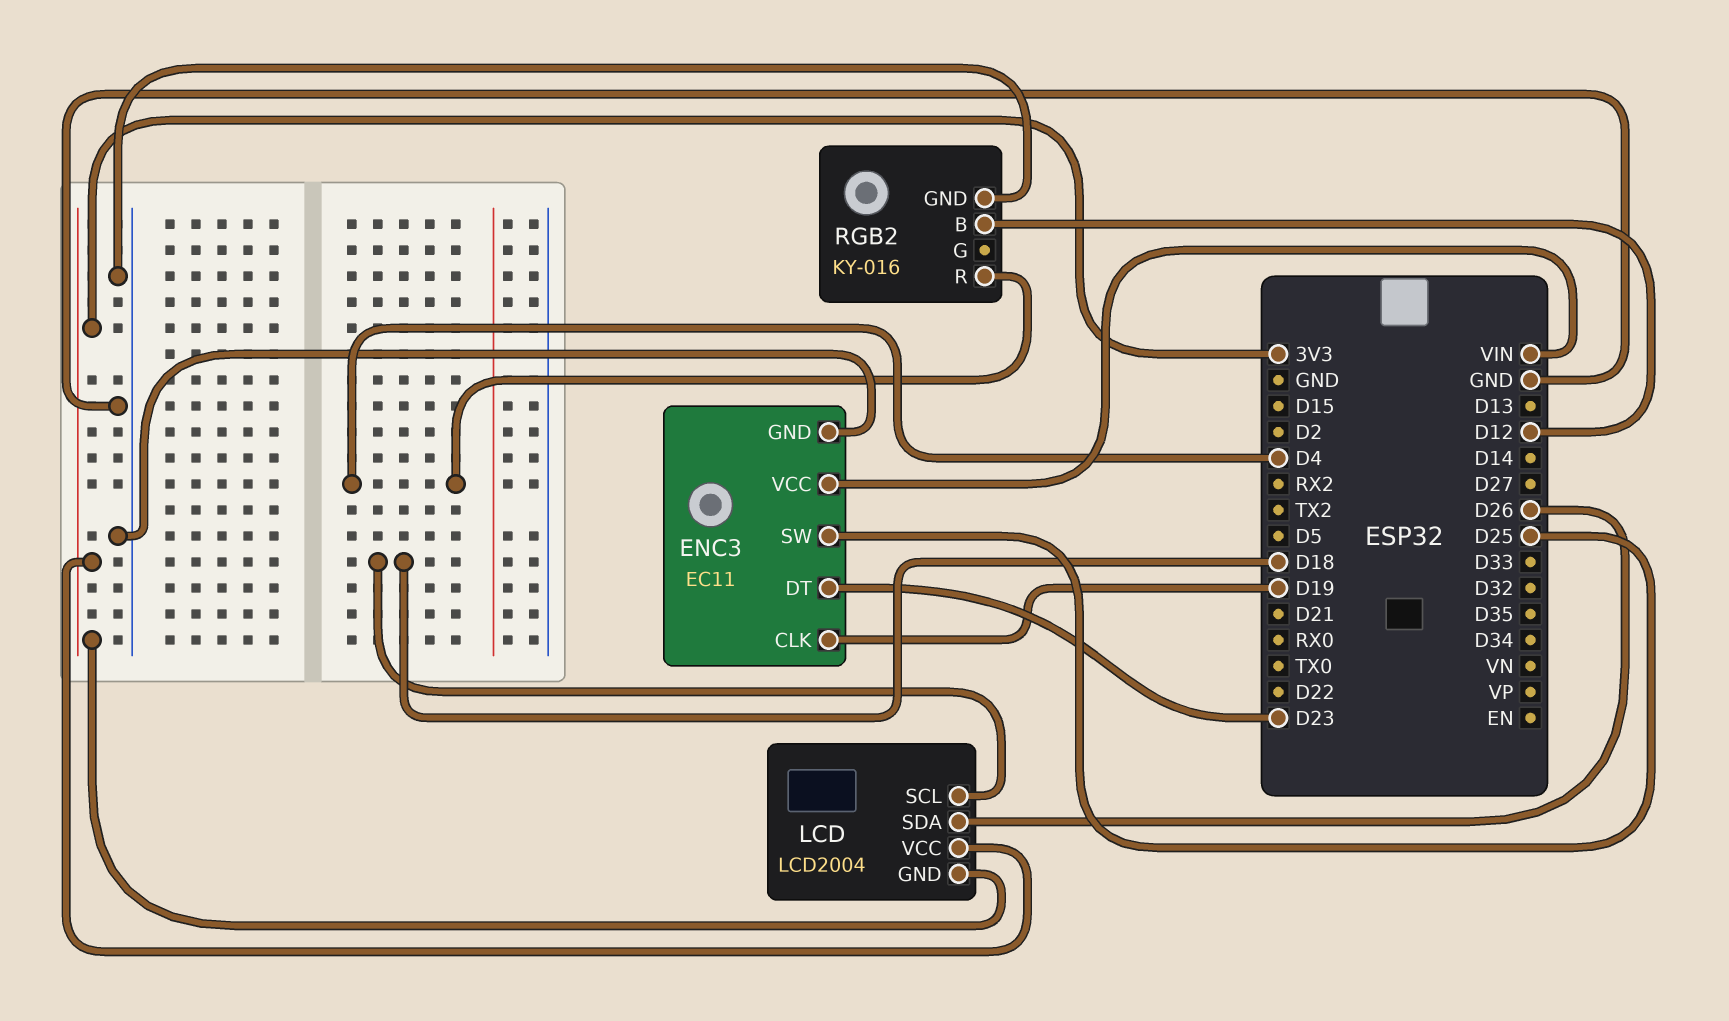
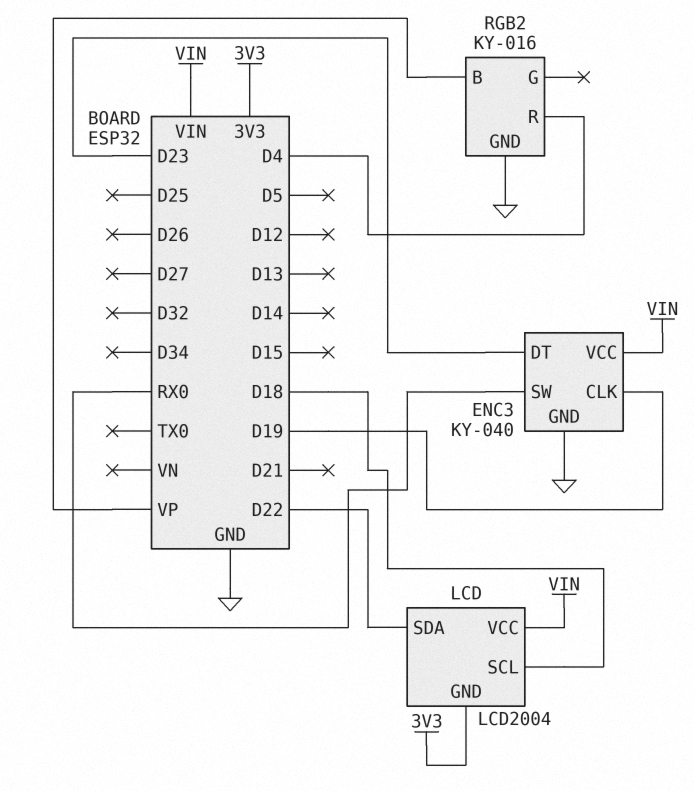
ENC3: EC11 -> KY-040
ENC3 pin SW: D25 -> RX0
LCD pin SDA: D26 -> D22
LCD pin VCC: 3V3 -> VIN
RGB2 pin B: D12 -> VP

